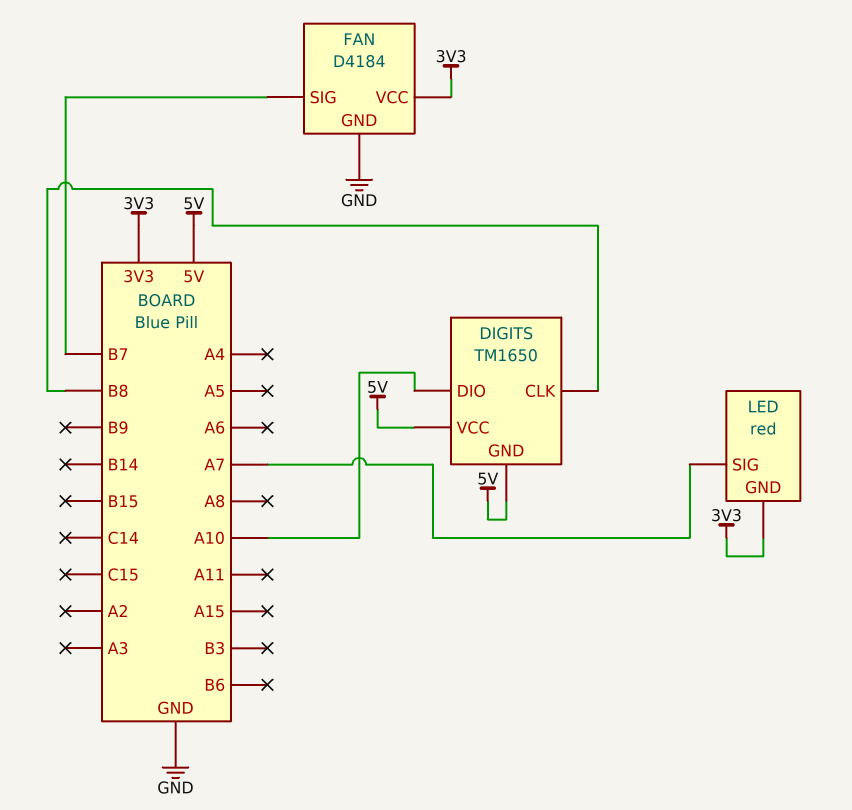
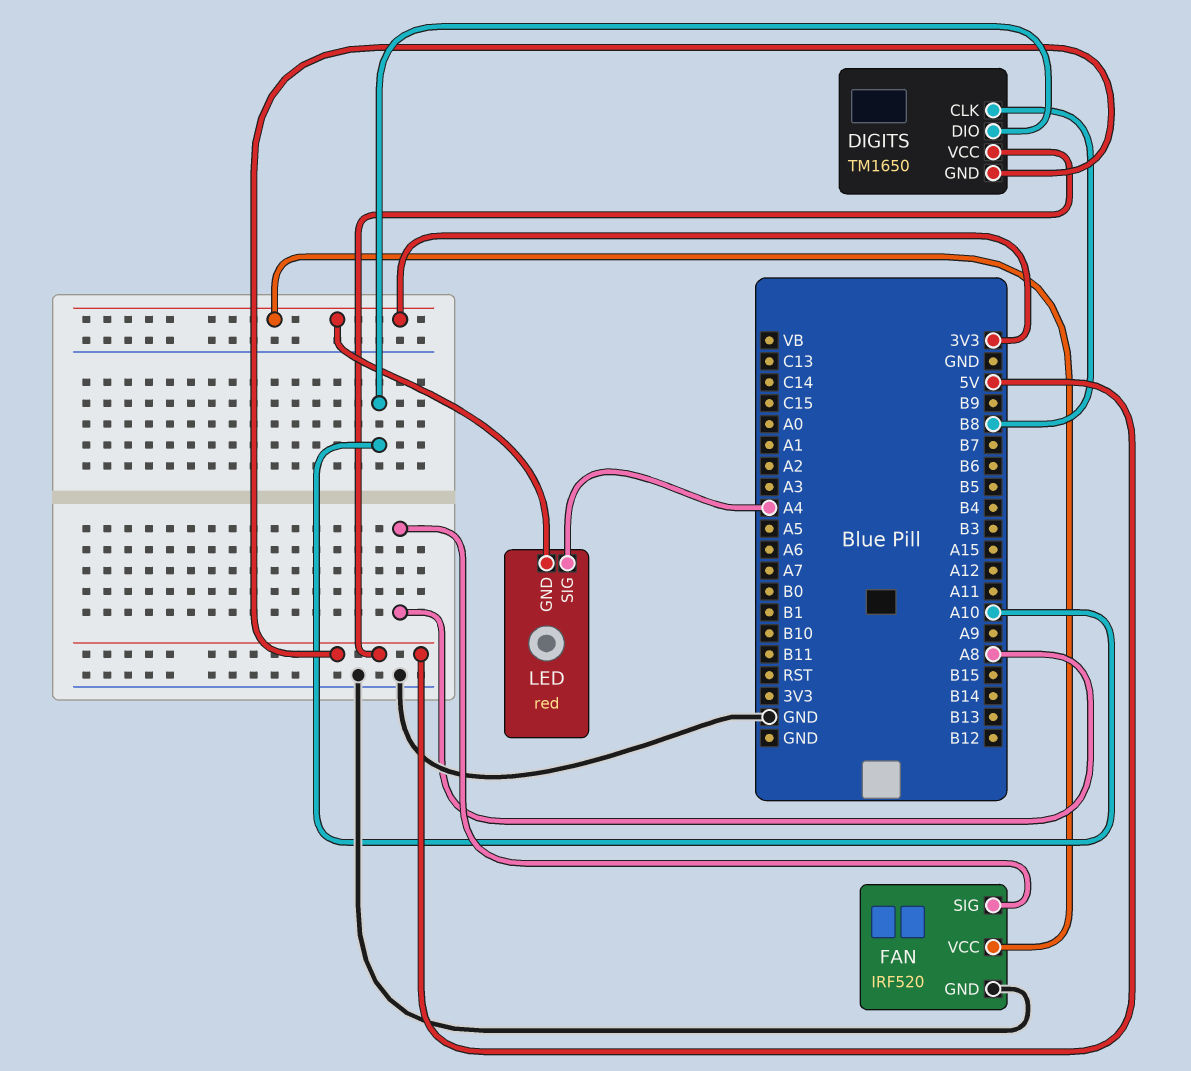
FAN: D4184 -> IRF520
FAN pin SIG: B7 -> A8
LED pin SIG: A7 -> A4

